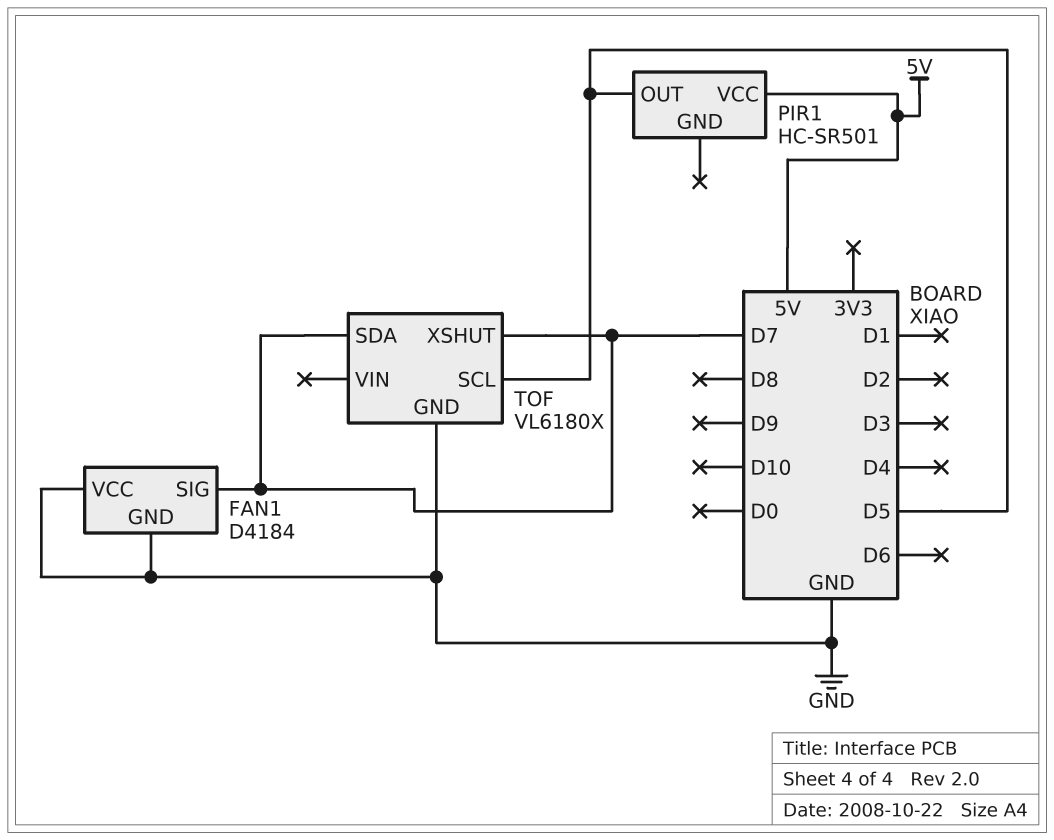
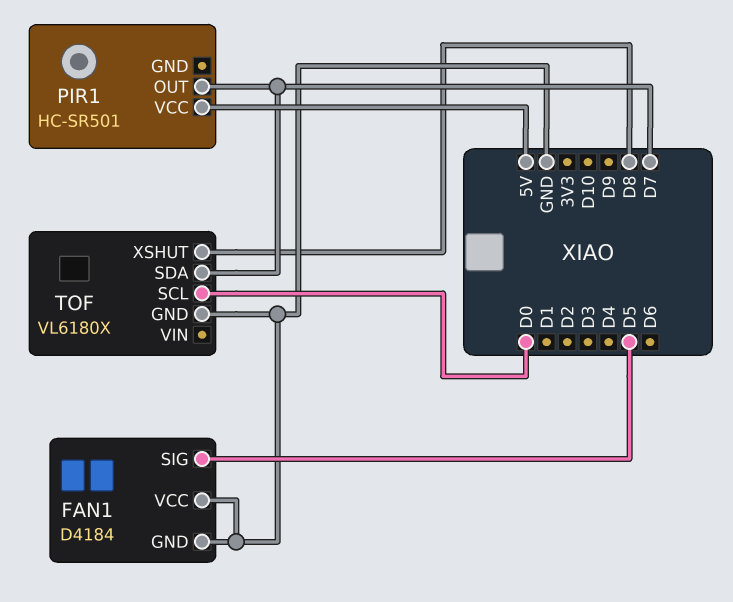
FAN1 pin SIG: D7 -> D5
PIR1 pin OUT: D5 -> D7
TOF pin SCL: D5 -> D0
TOF pin XSHUT: D7 -> D8

